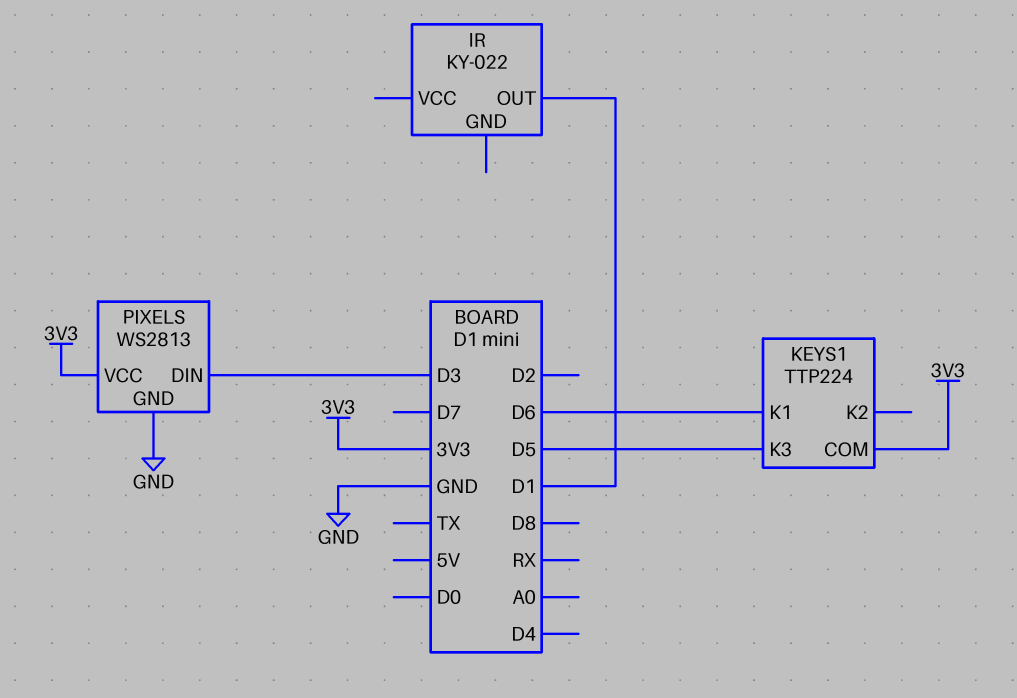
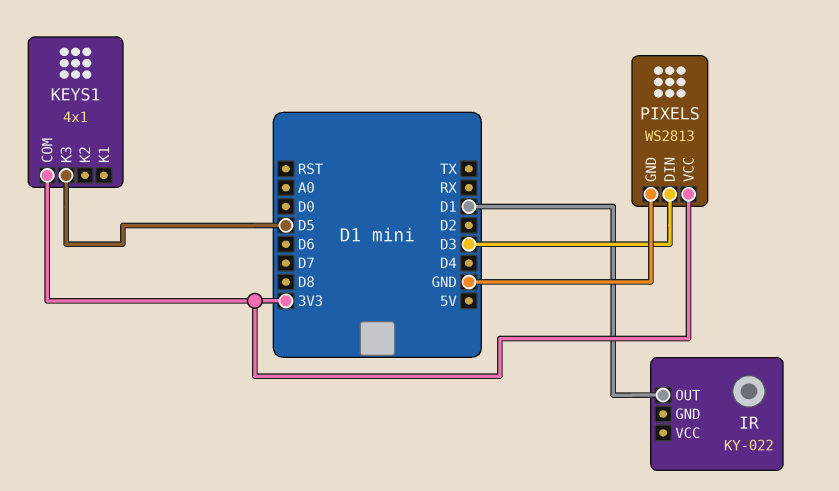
KEYS1: TTP224 -> 4x1
KEYS1 pin K1: D6 -> none

